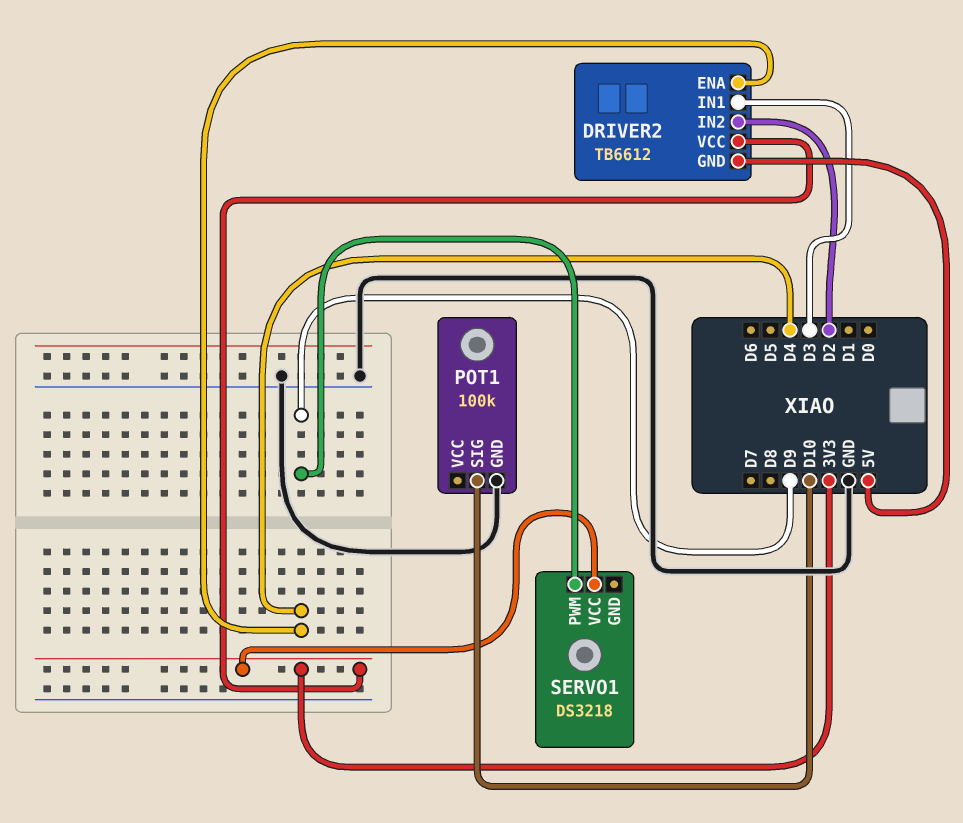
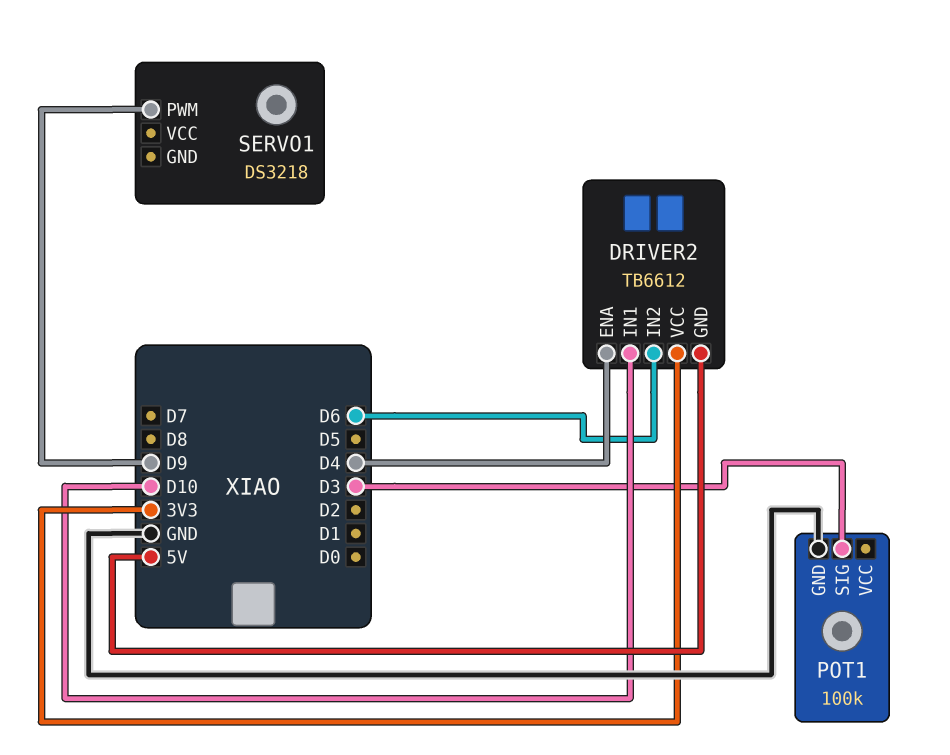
DRIVER2 pin IN1: D3 -> D10
DRIVER2 pin IN2: D2 -> D6
POT1 pin SIG: D10 -> D3
SERVO1 pin VCC: 3V3 -> none

